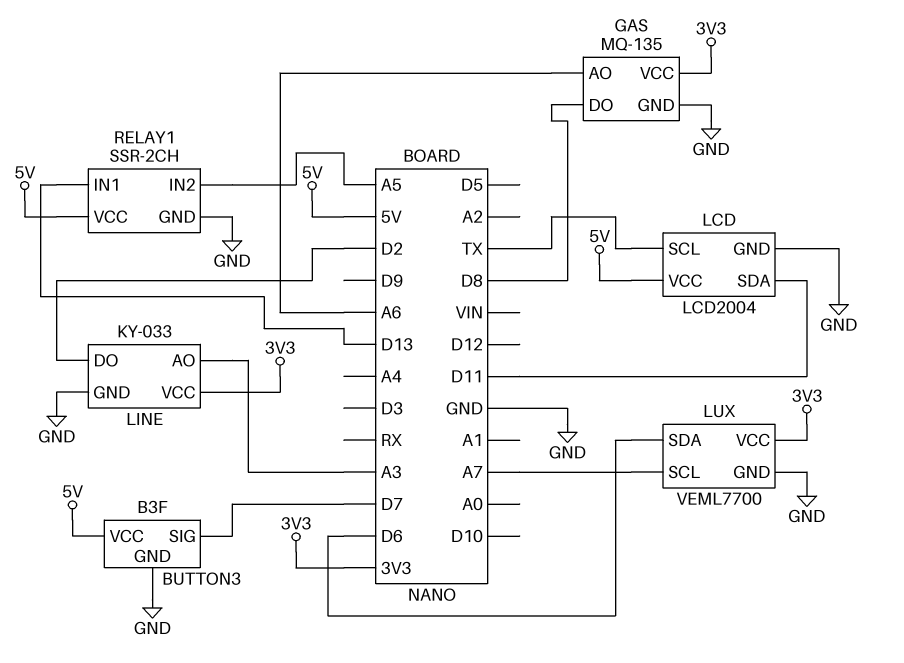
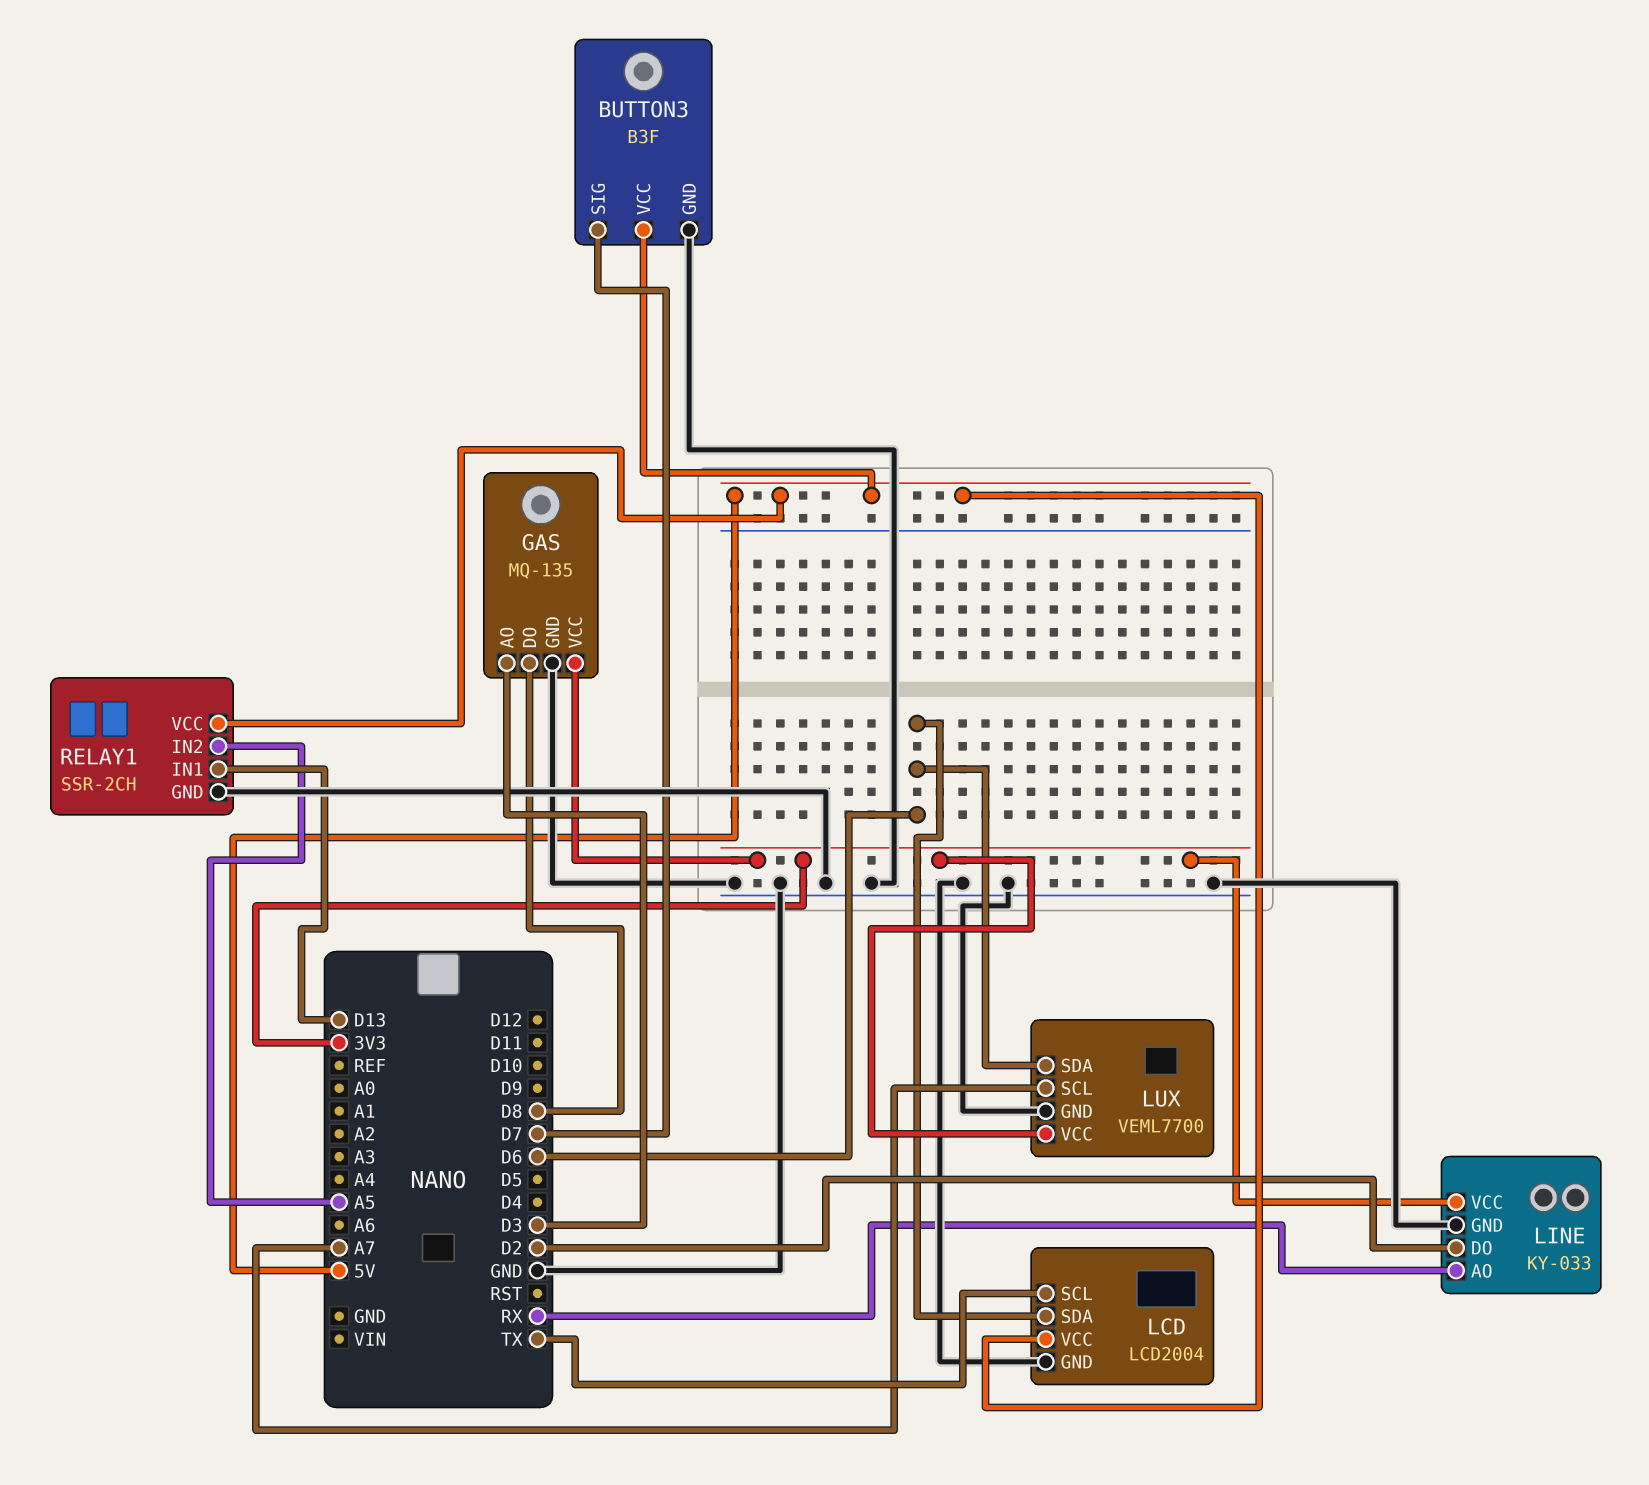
GAS pin AO: A6 -> D3
LCD pin SDA: D11 -> D6
LINE pin AO: A3 -> RX

